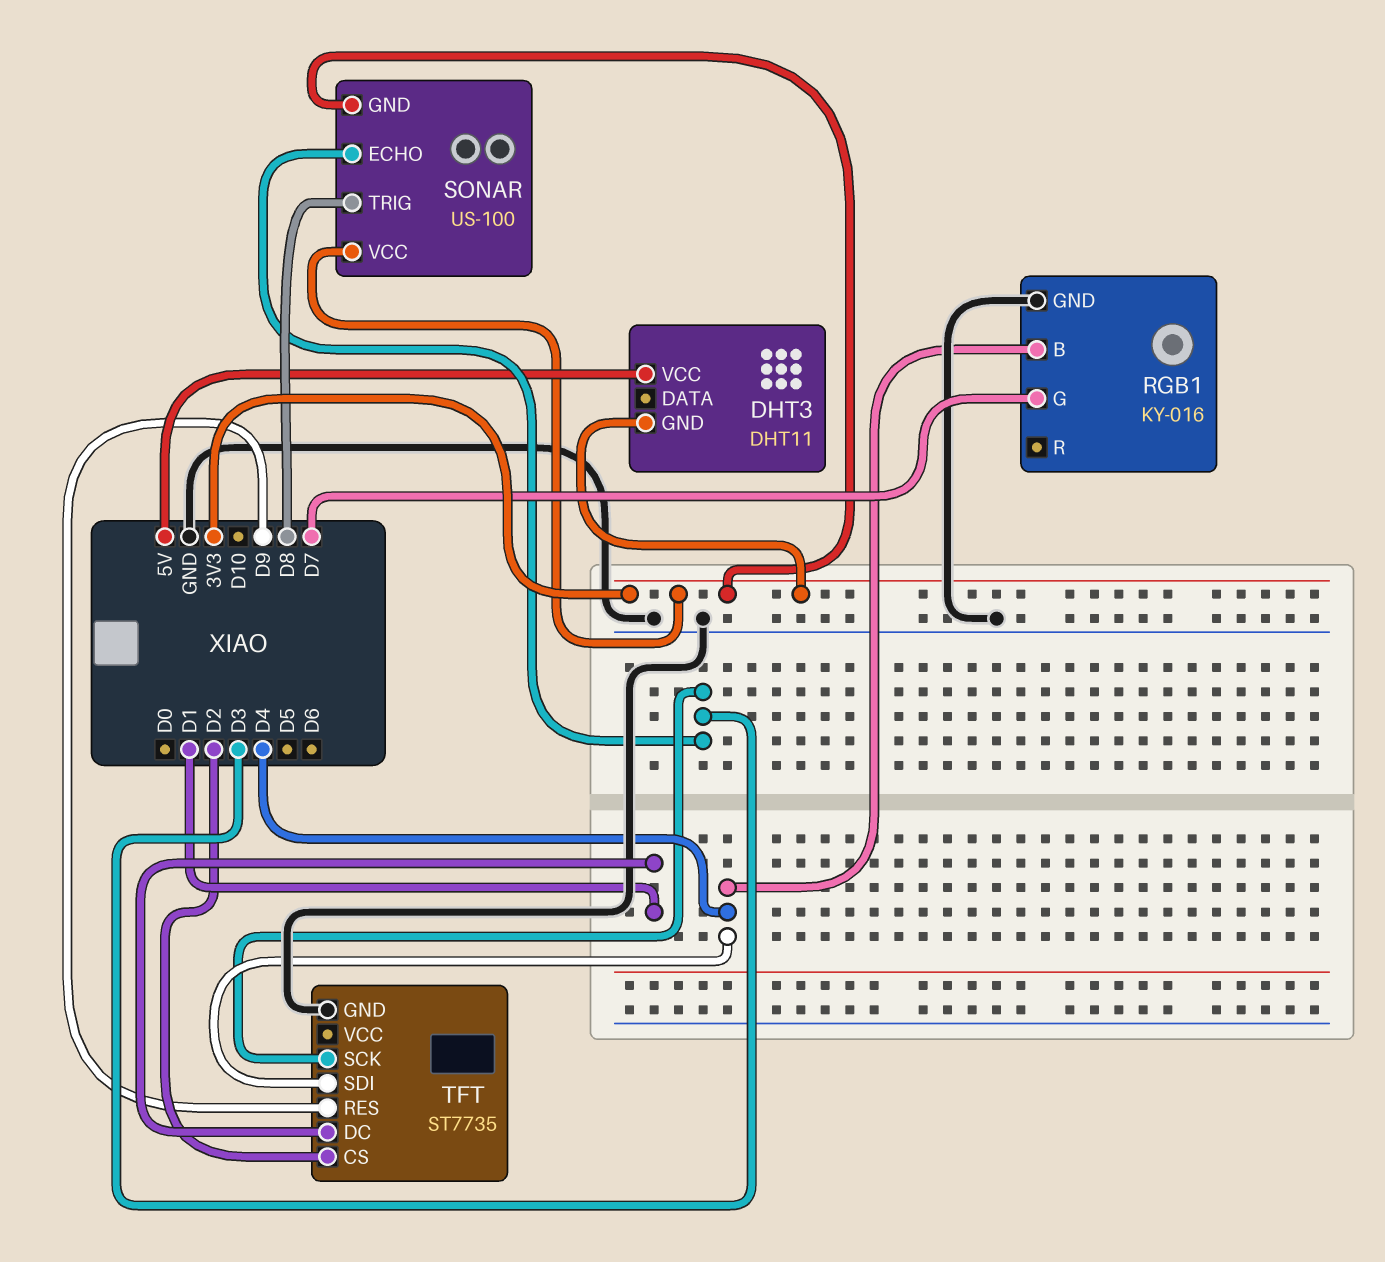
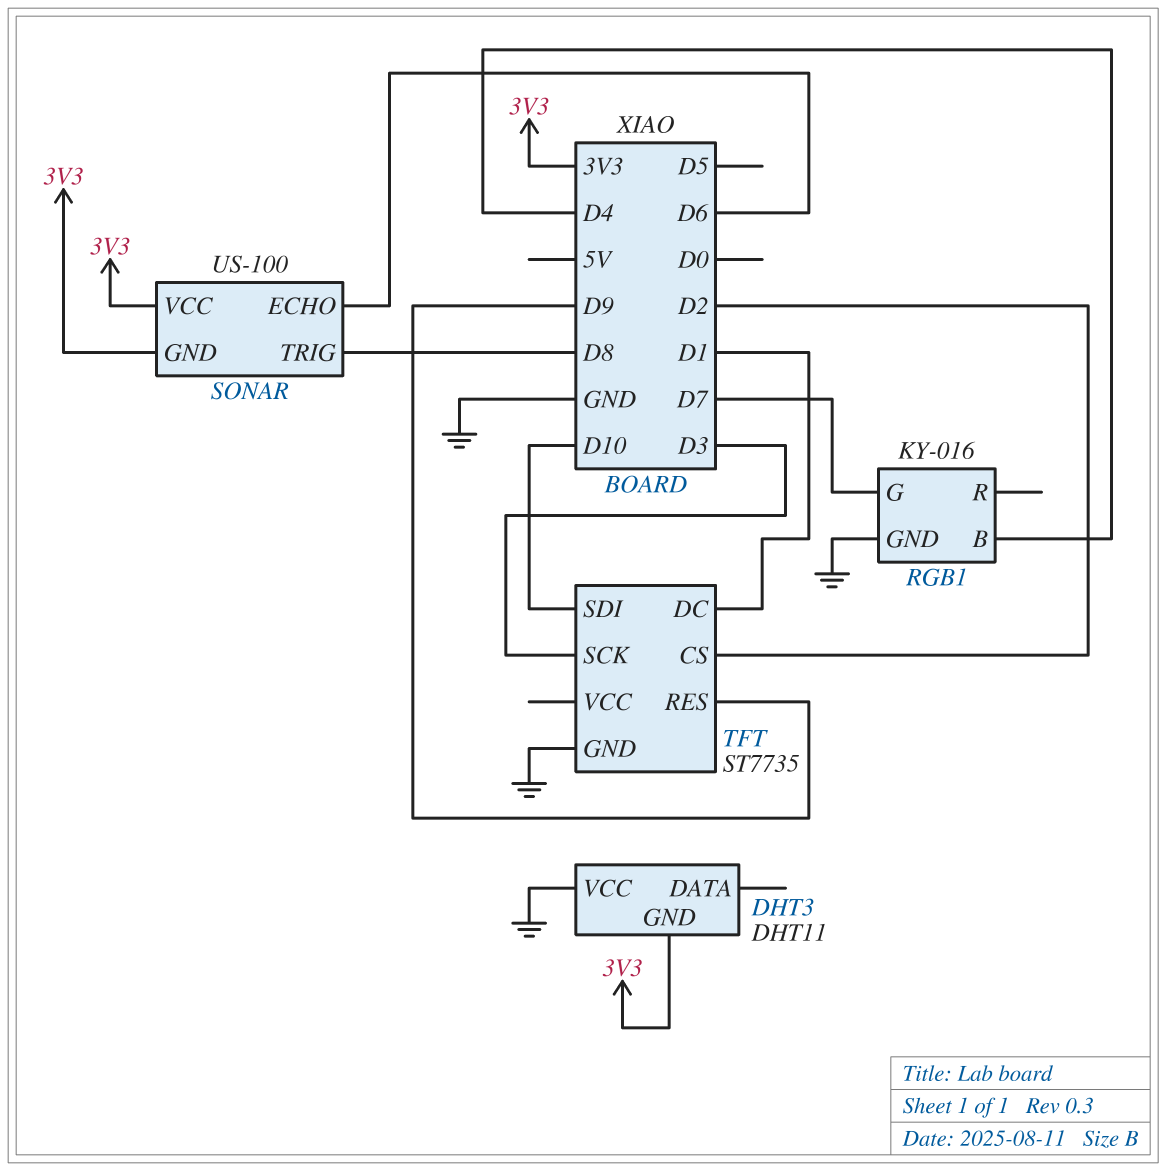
DHT3 pin VCC: 5V -> GND
SONAR pin ECHO: D3 -> D6
TFT pin SDI: D4 -> D10

